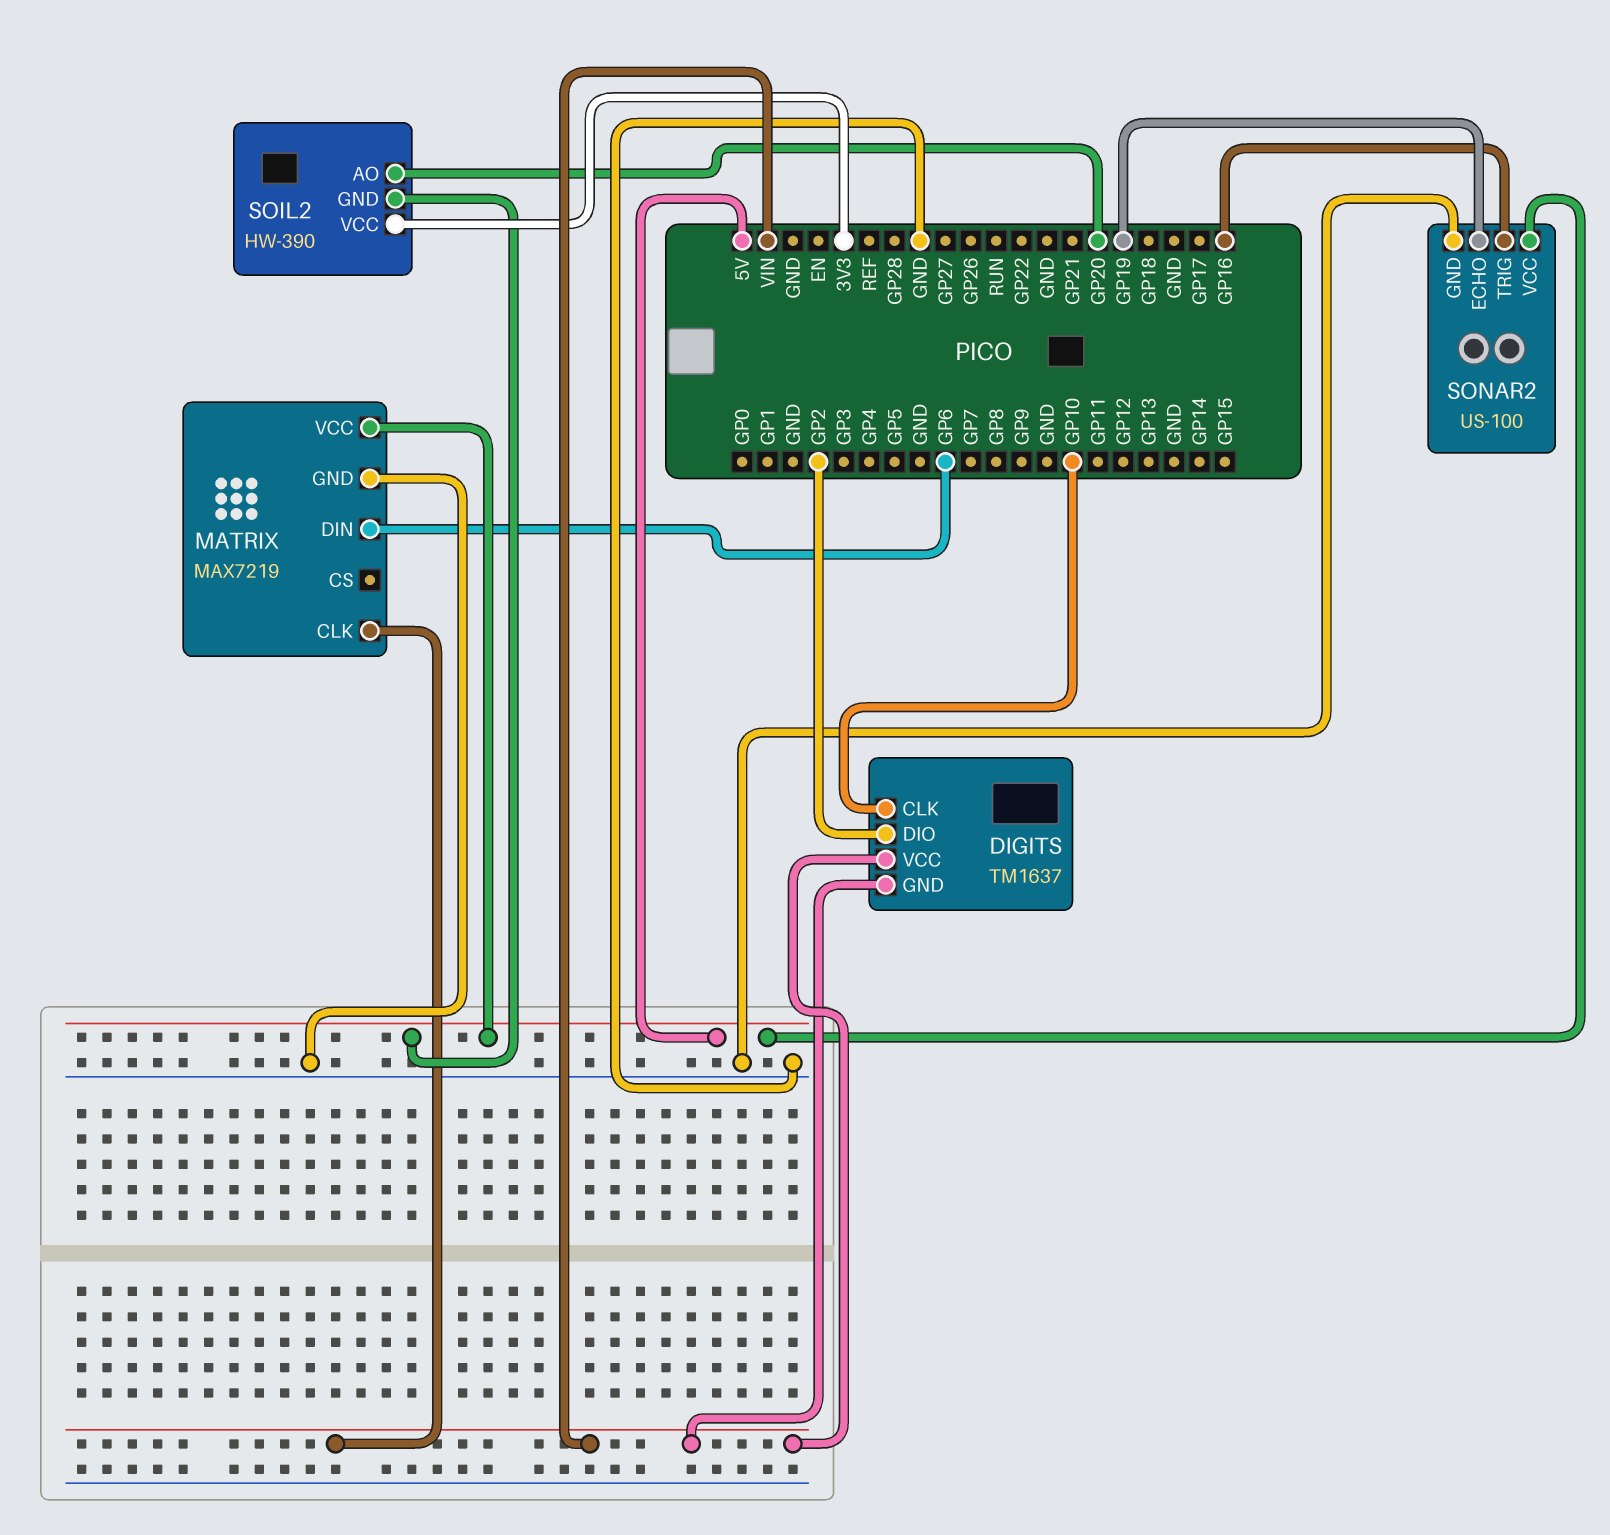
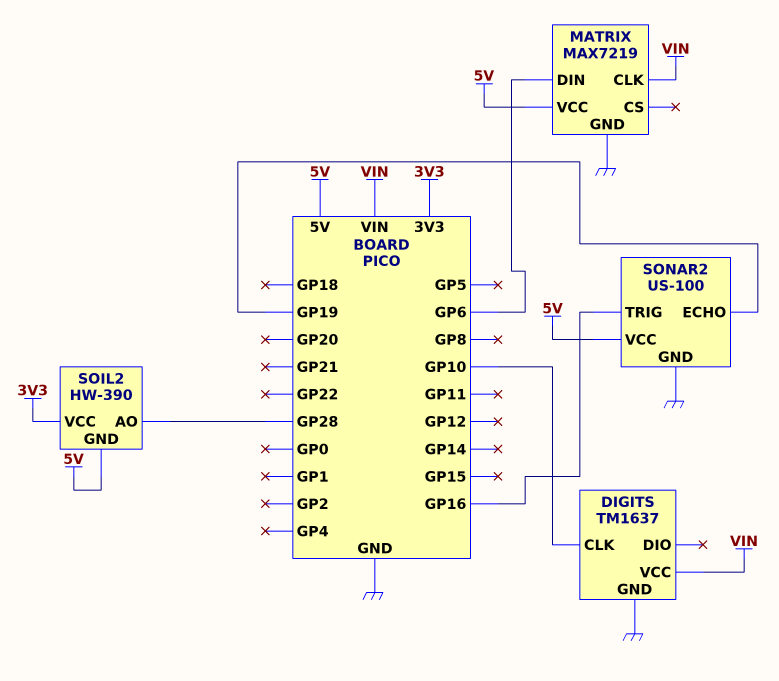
DIGITS pin DIO: GP2 -> none
DIGITS pin GND: VIN -> GND
SOIL2 pin AO: GP20 -> GP28

